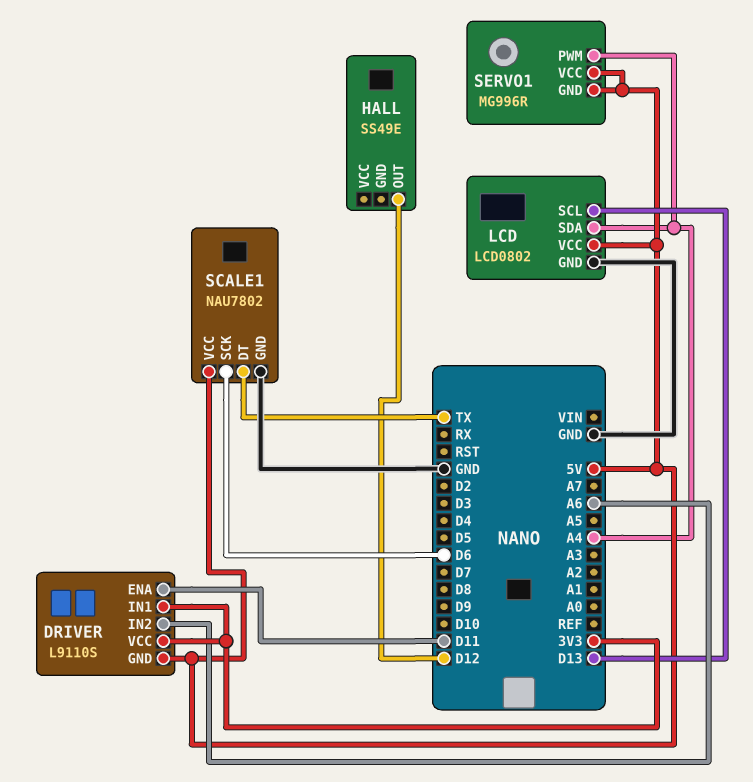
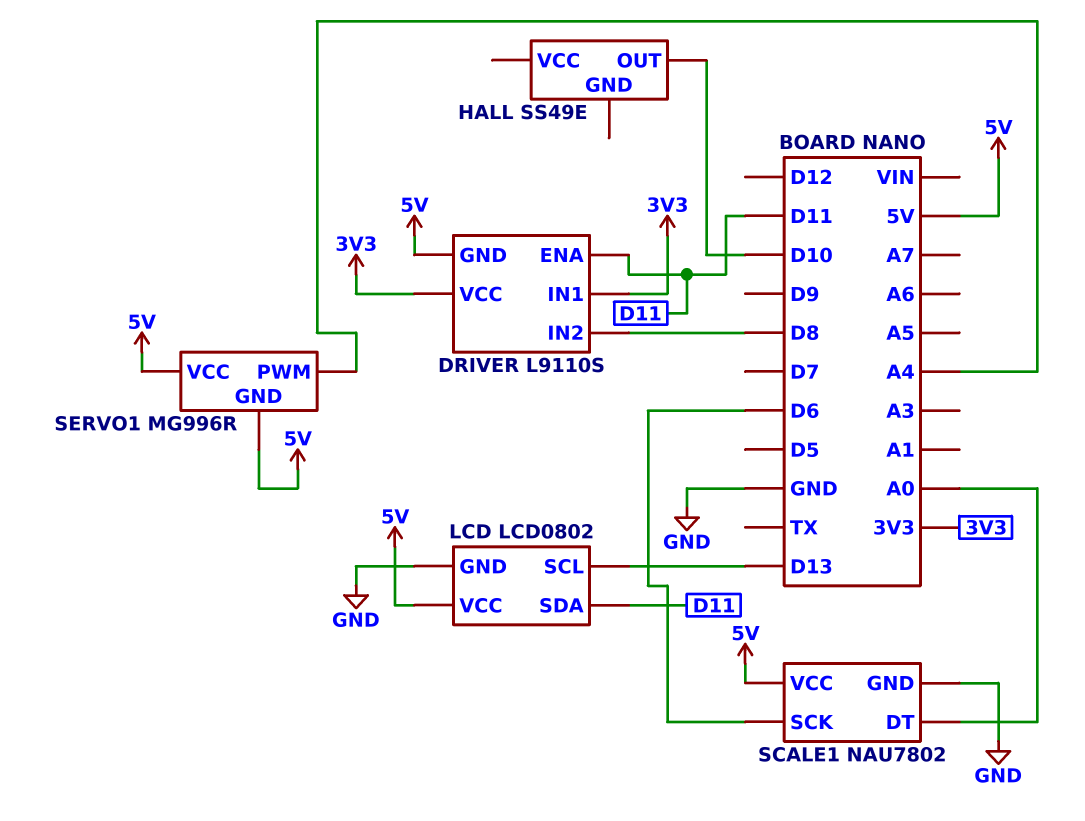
DRIVER pin IN2: A6 -> D8
HALL pin OUT: D12 -> D10
LCD pin SDA: A4 -> D11
SCALE1 pin DT: TX -> A0

